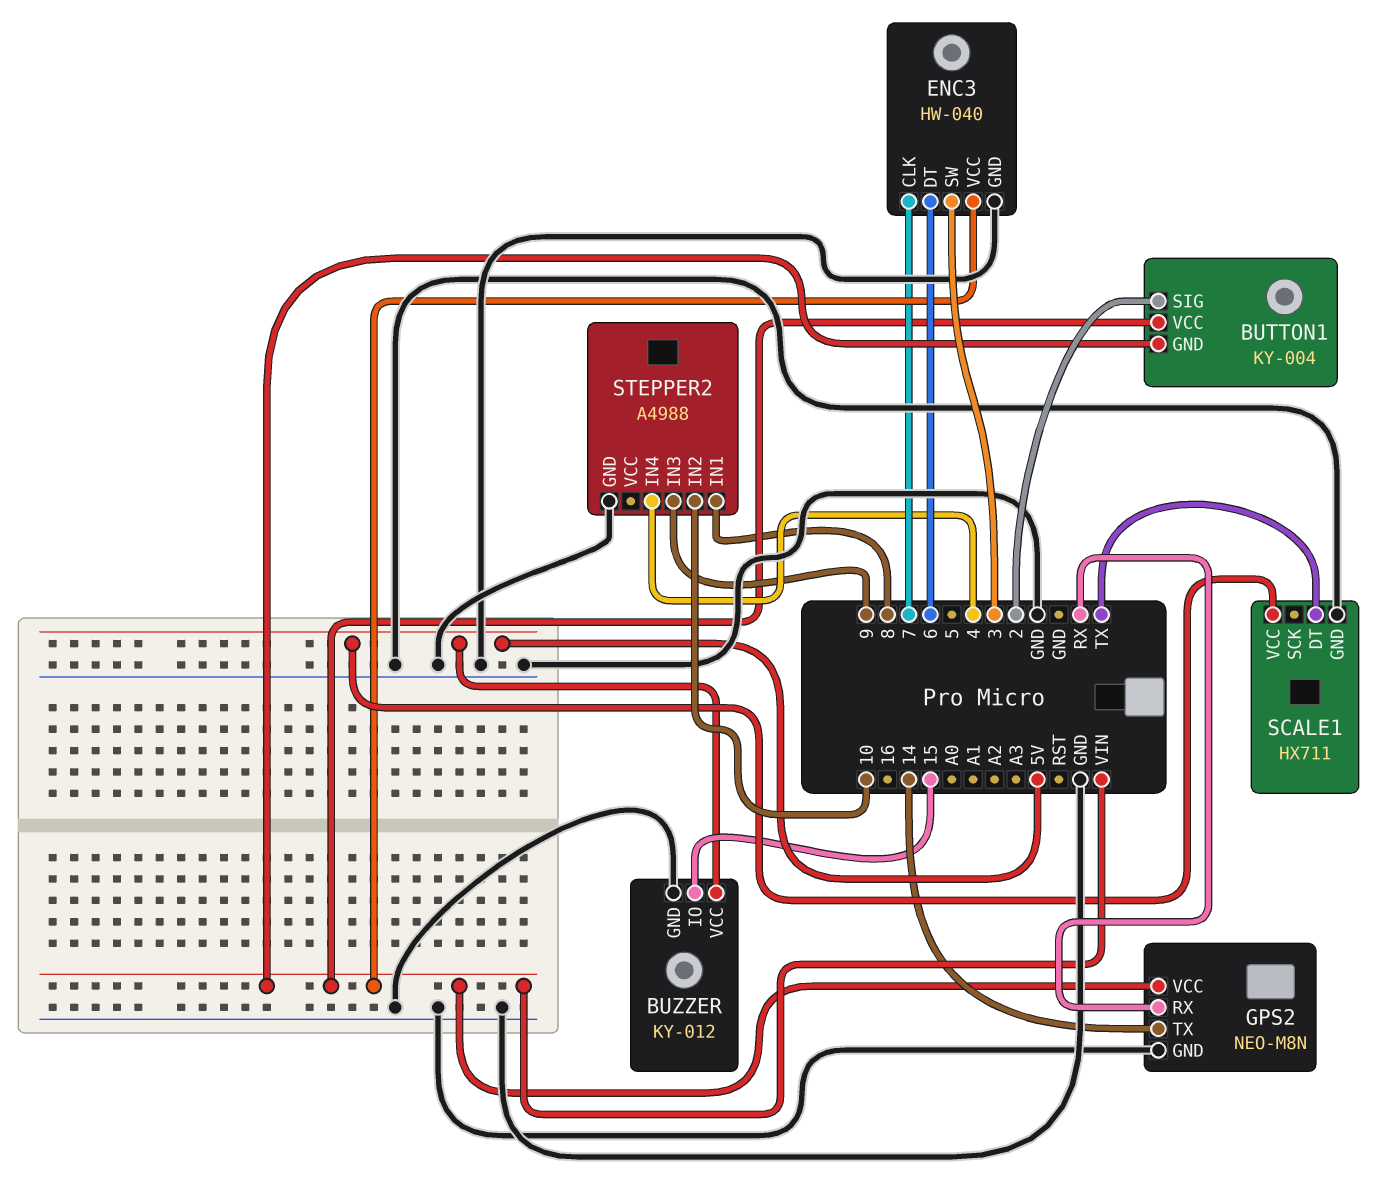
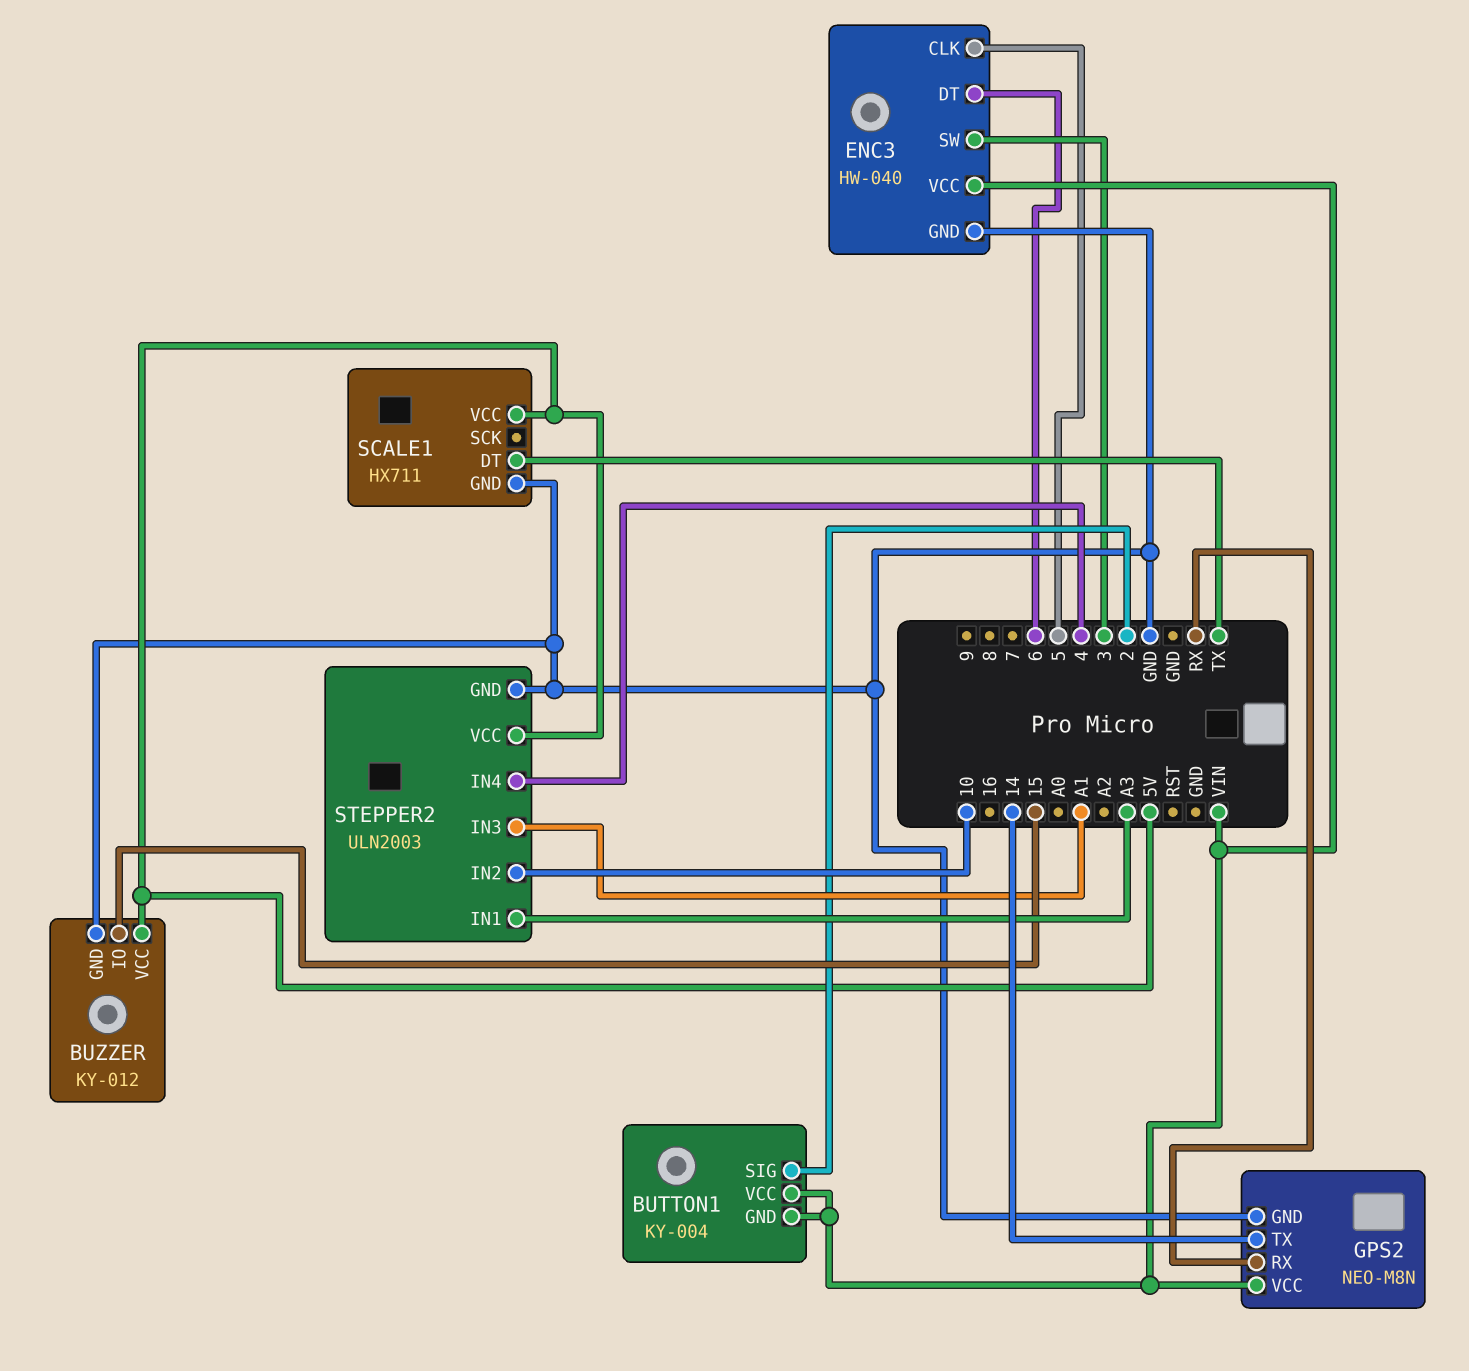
ENC3 pin CLK: 7 -> 5
STEPPER2: A4988 -> ULN2003
STEPPER2 pin IN1: 8 -> A3
STEPPER2 pin IN3: 9 -> A1
STEPPER2 pin VCC: none -> 5V

